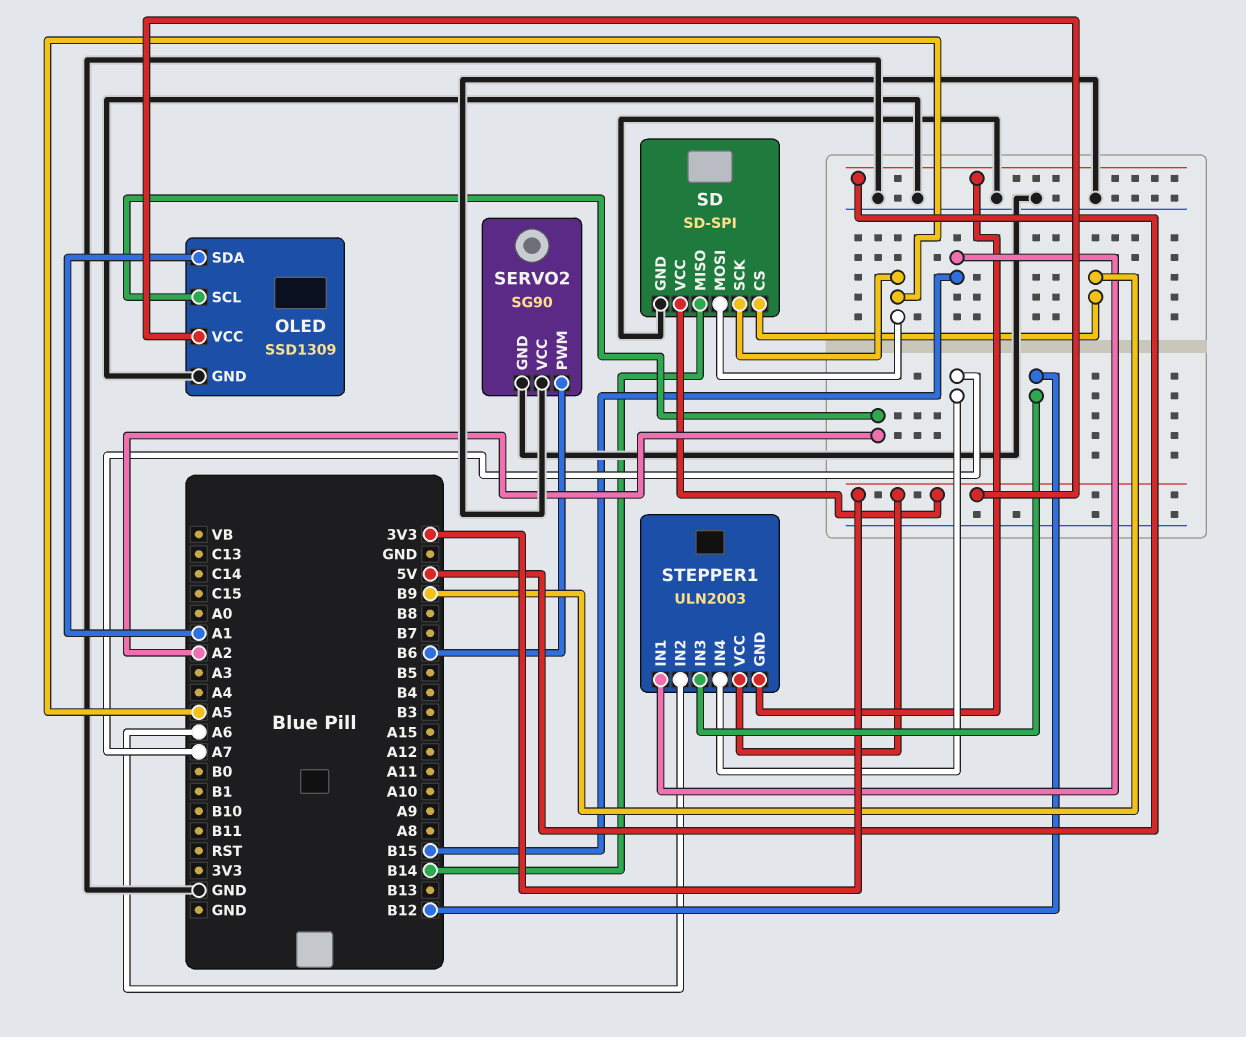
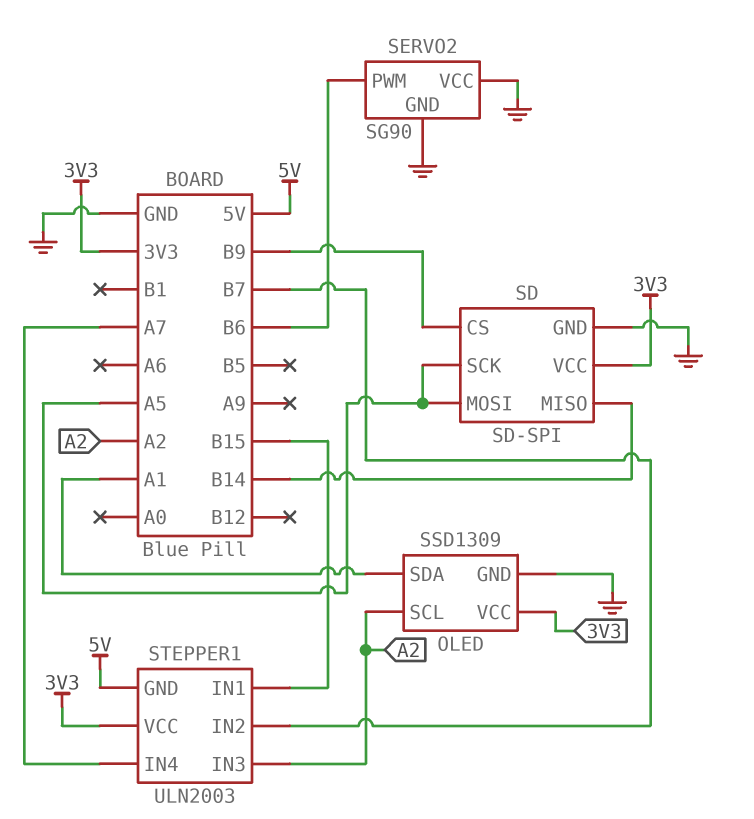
STEPPER1 pin IN2: A6 -> B7
STEPPER1 pin IN3: B12 -> A2

